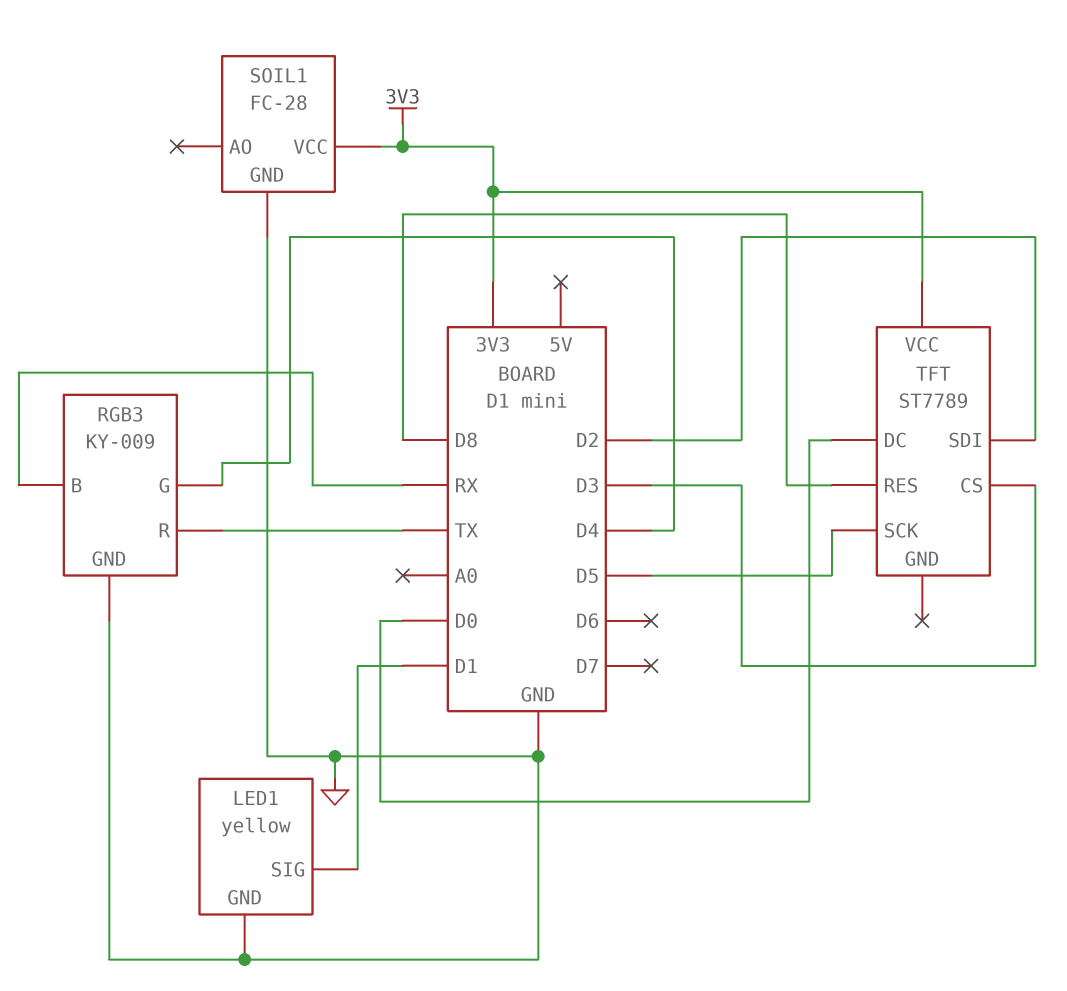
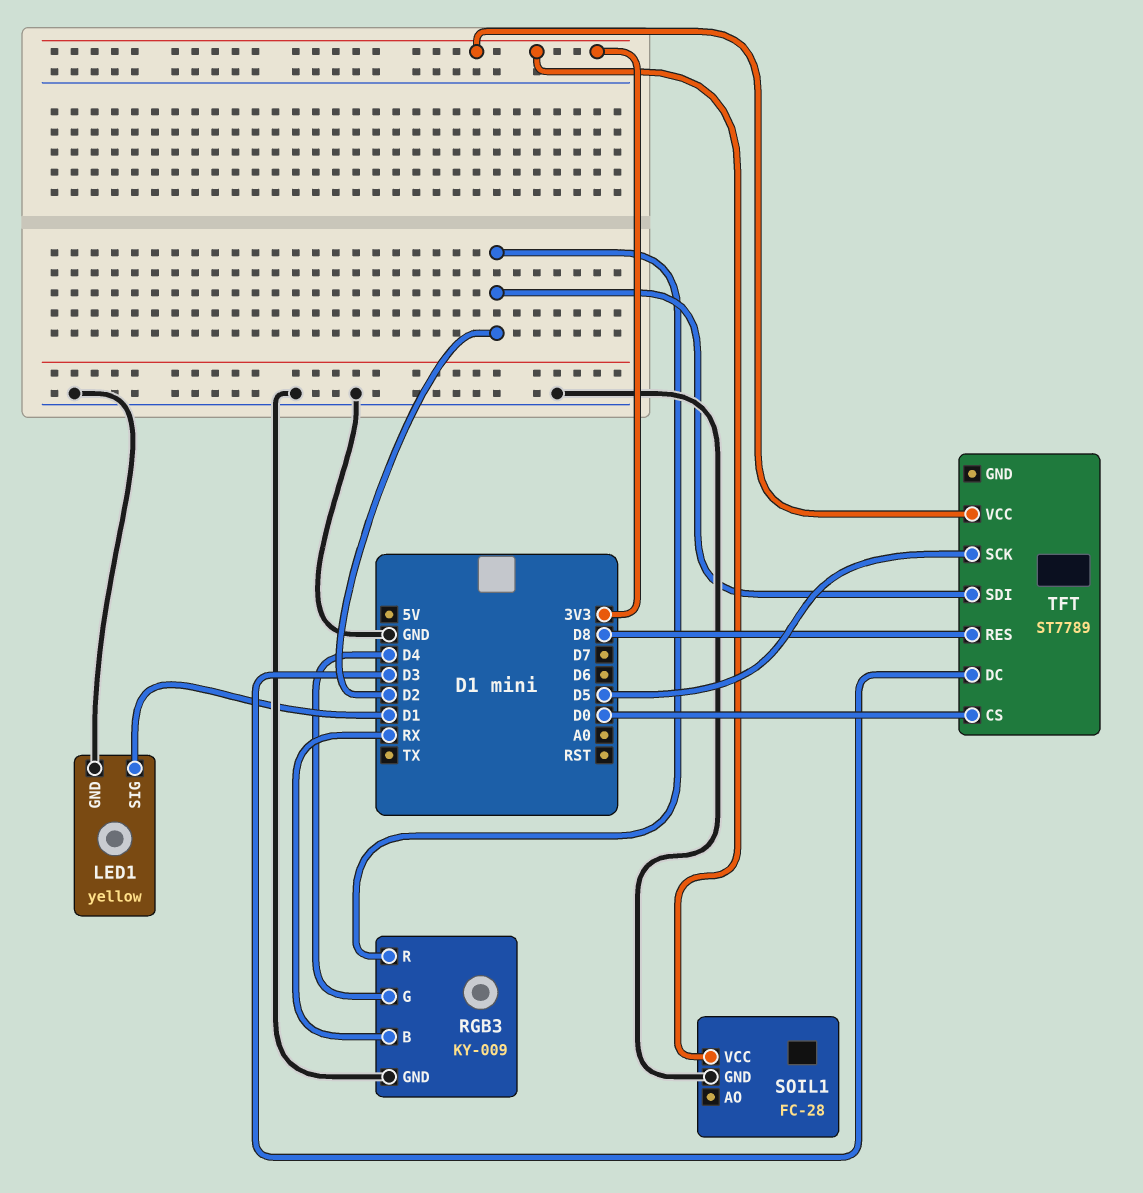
RGB3 pin R: TX -> D2
TFT pin CS: D3 -> D0
TFT pin DC: D0 -> D3

